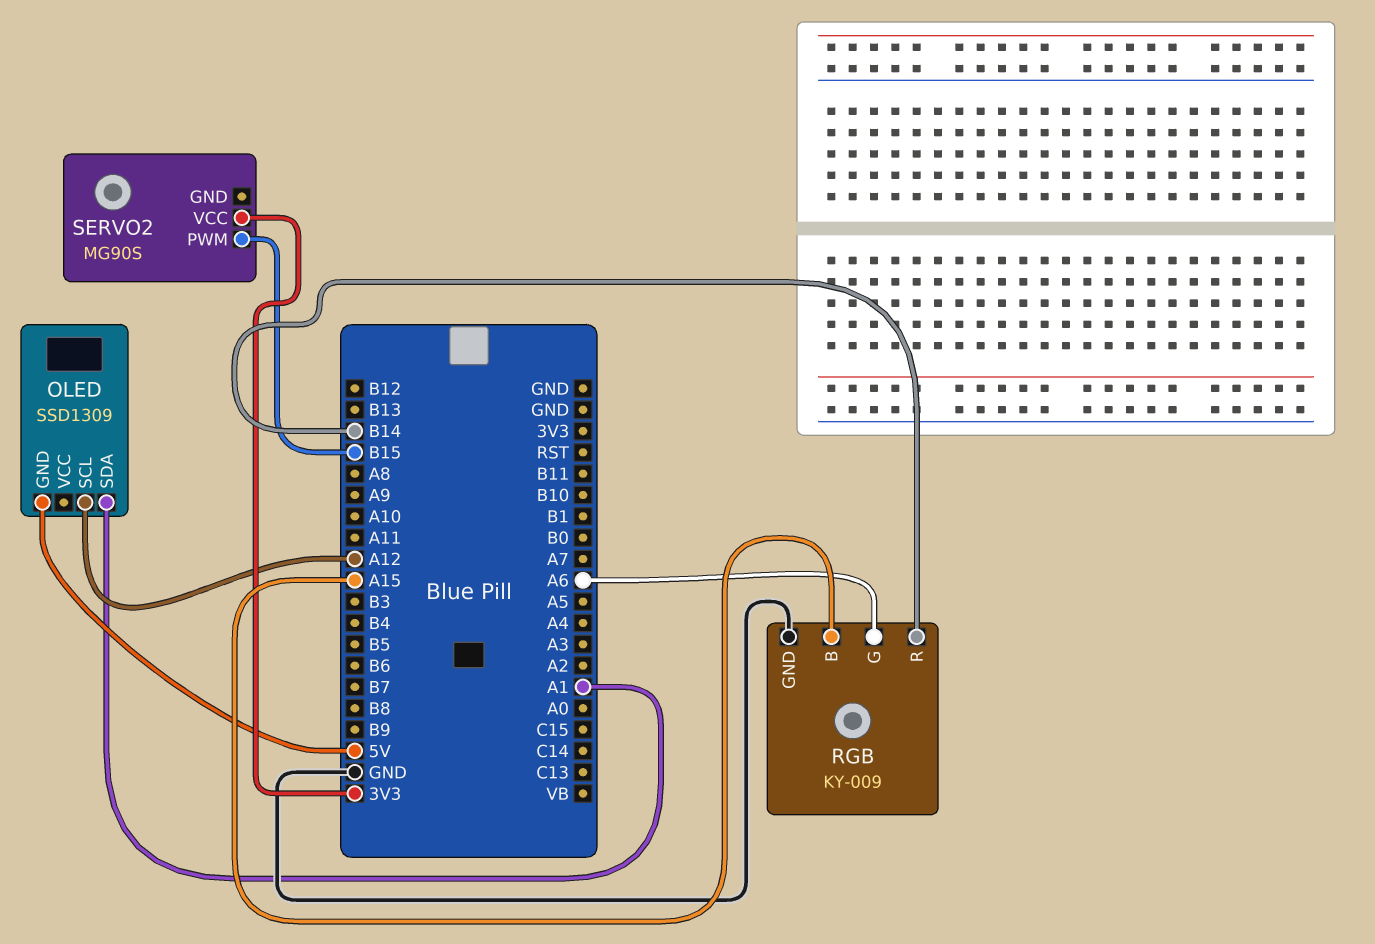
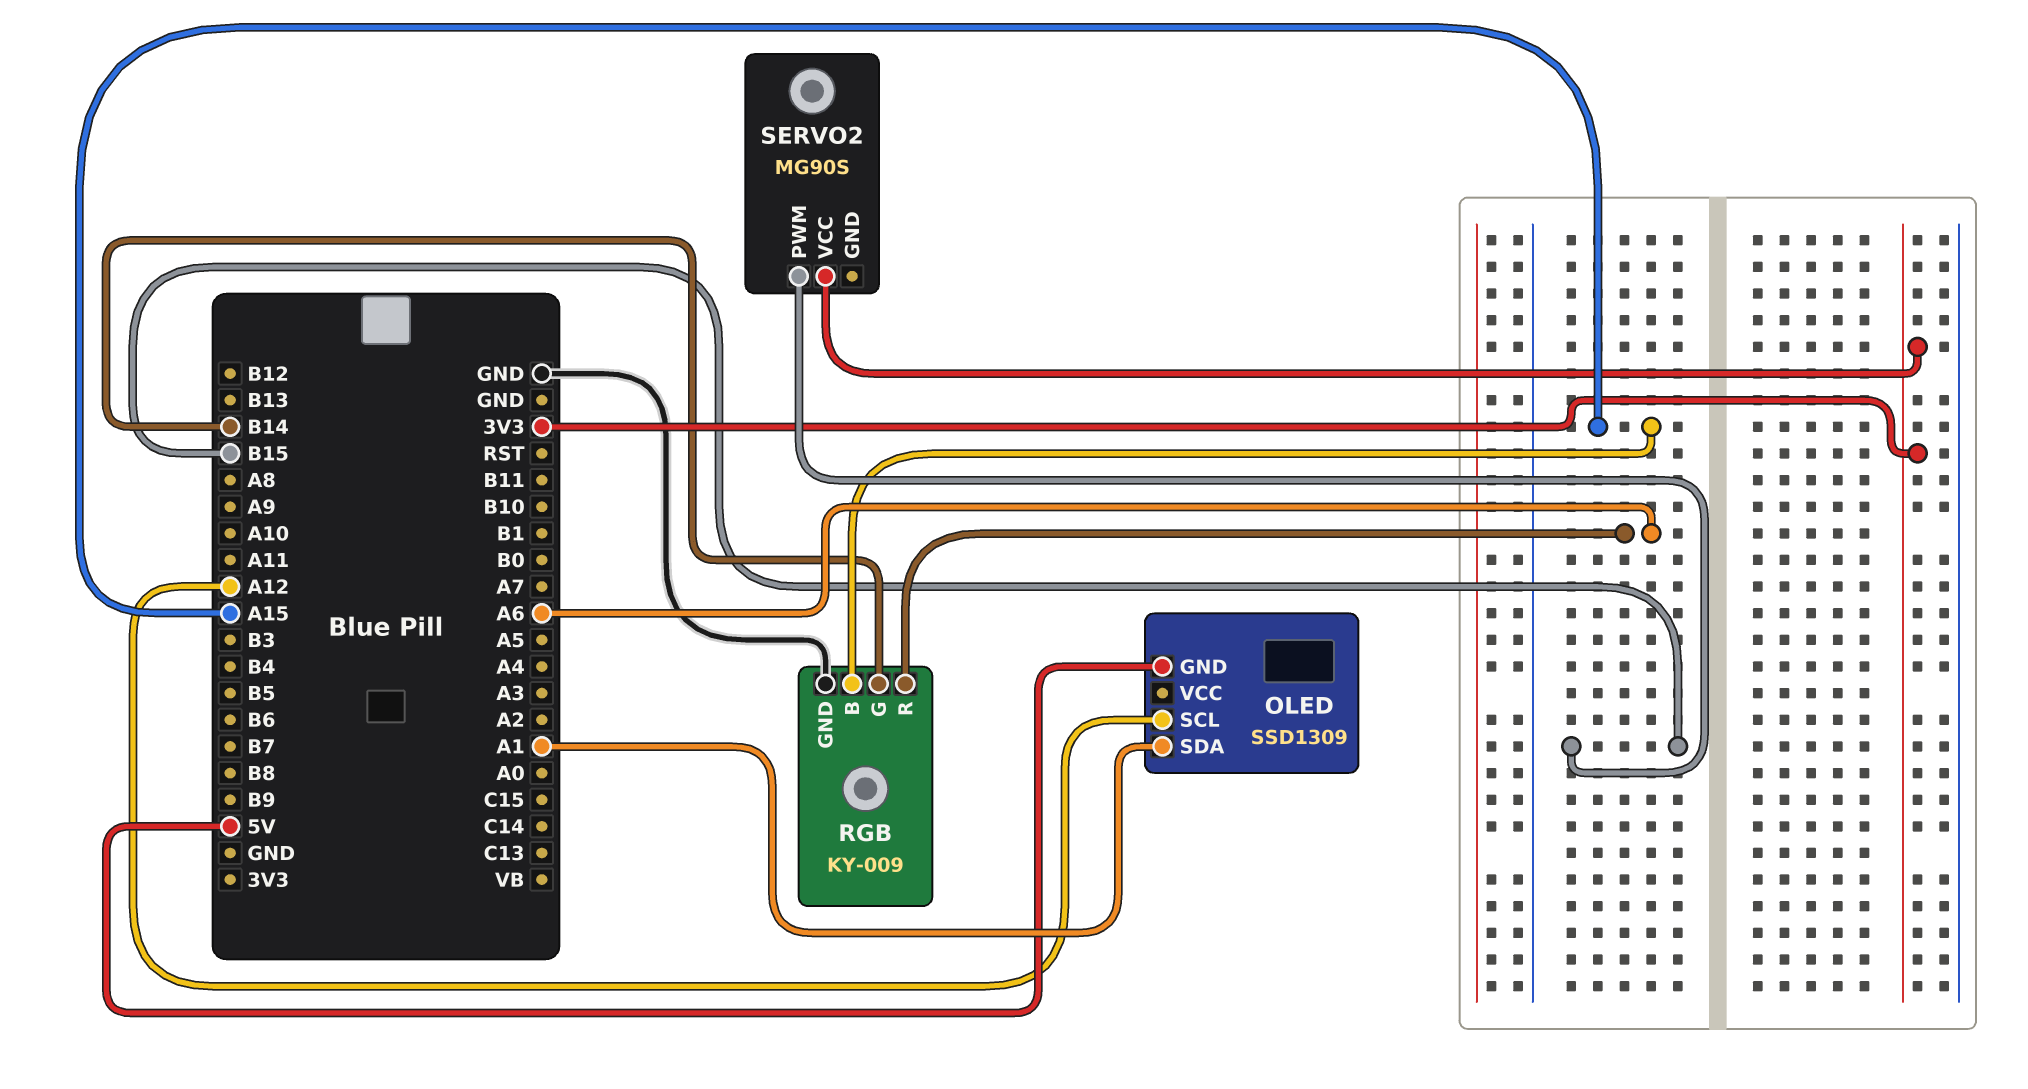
RGB pin G: A6 -> B14
RGB pin R: B14 -> A6

